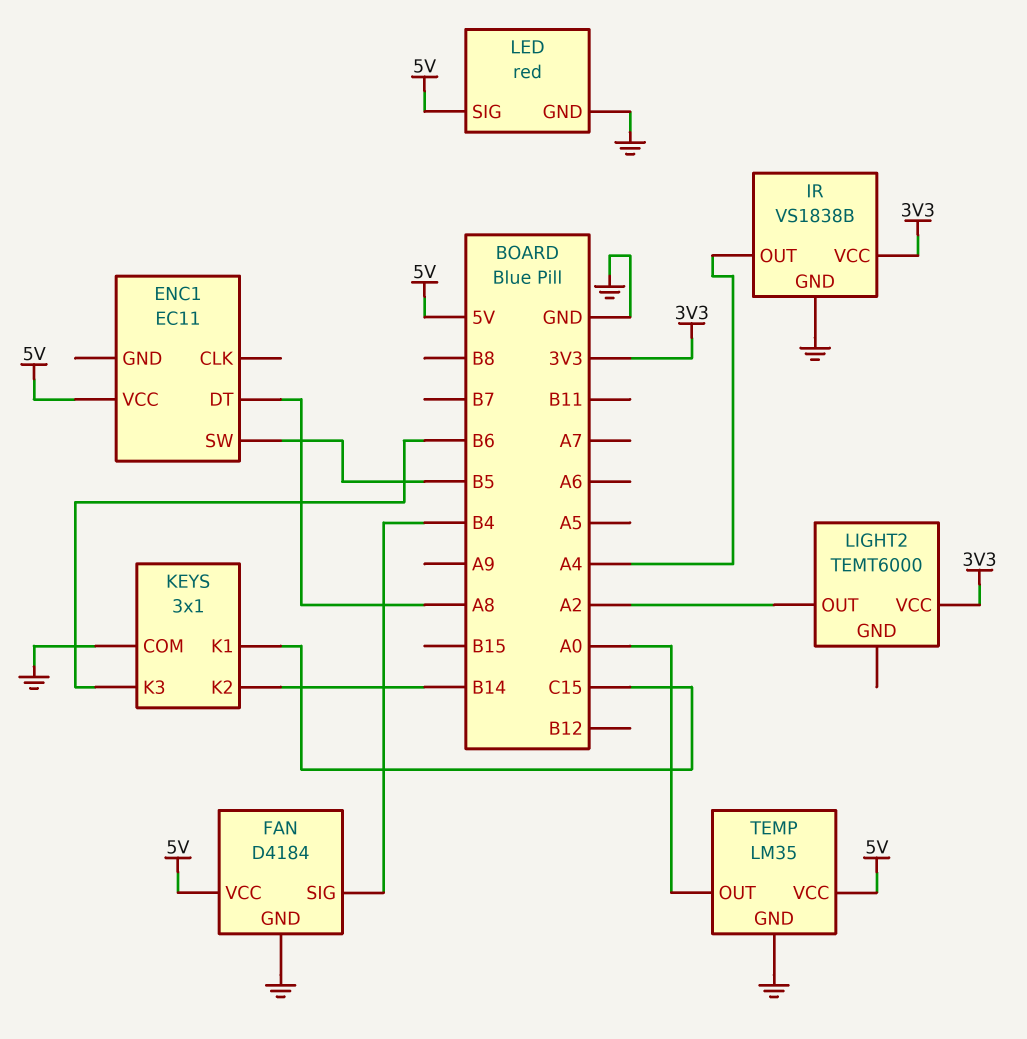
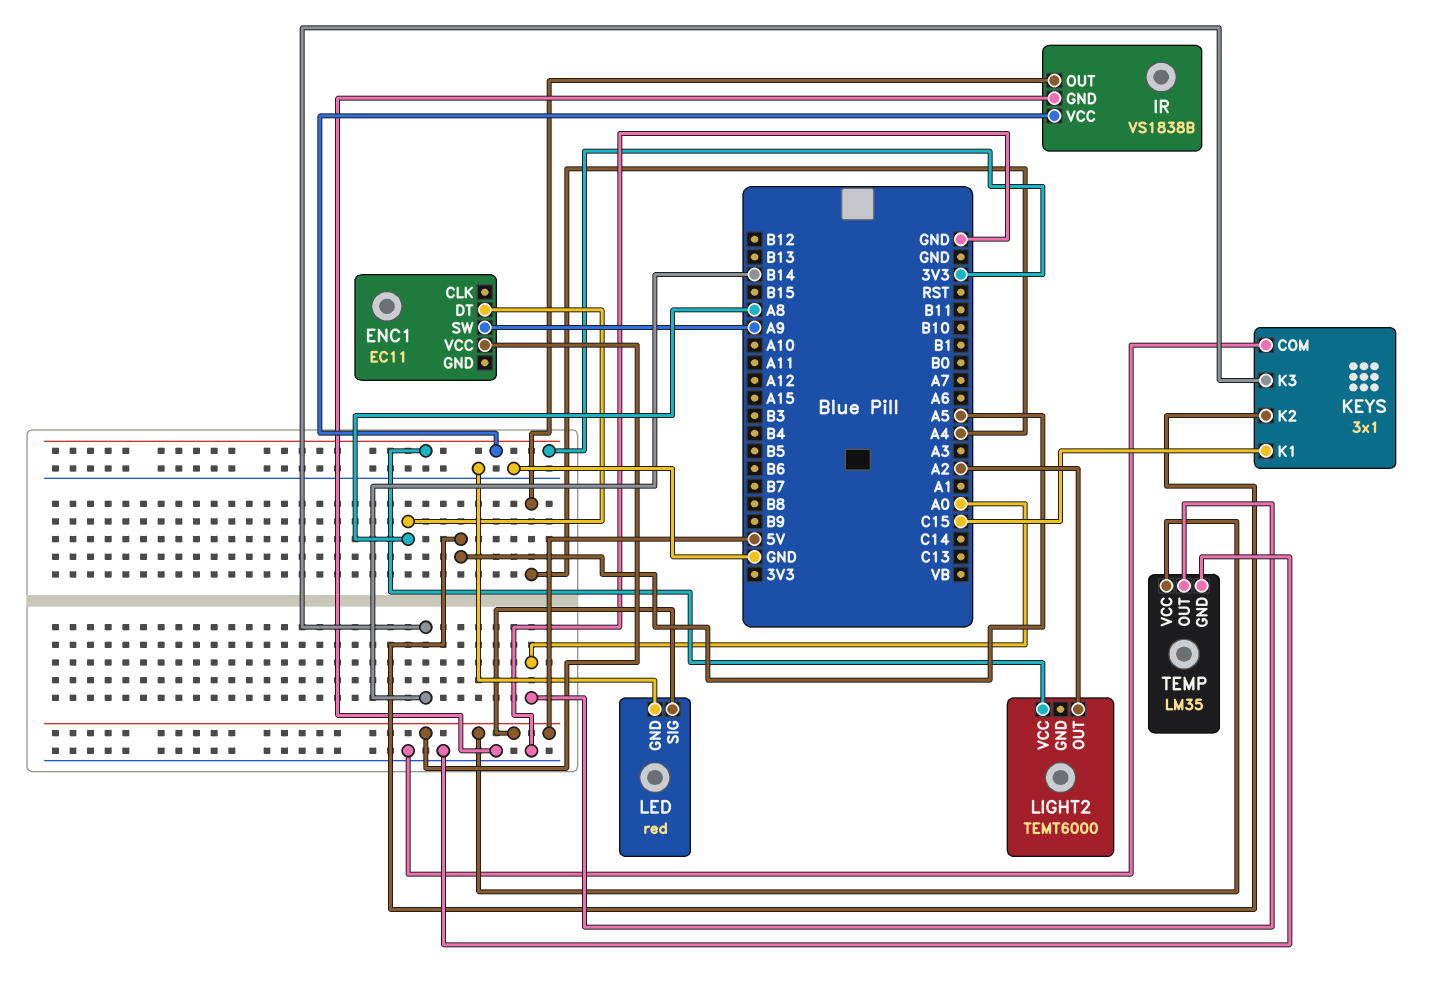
ENC1 pin SW: B5 -> A9
FAN: D4184 -> none
FAN pin GND: GND -> none
FAN pin SIG: B4 -> none
FAN pin VCC: 5V -> none
KEYS pin K2: B14 -> A5
KEYS pin K3: B6 -> B14

